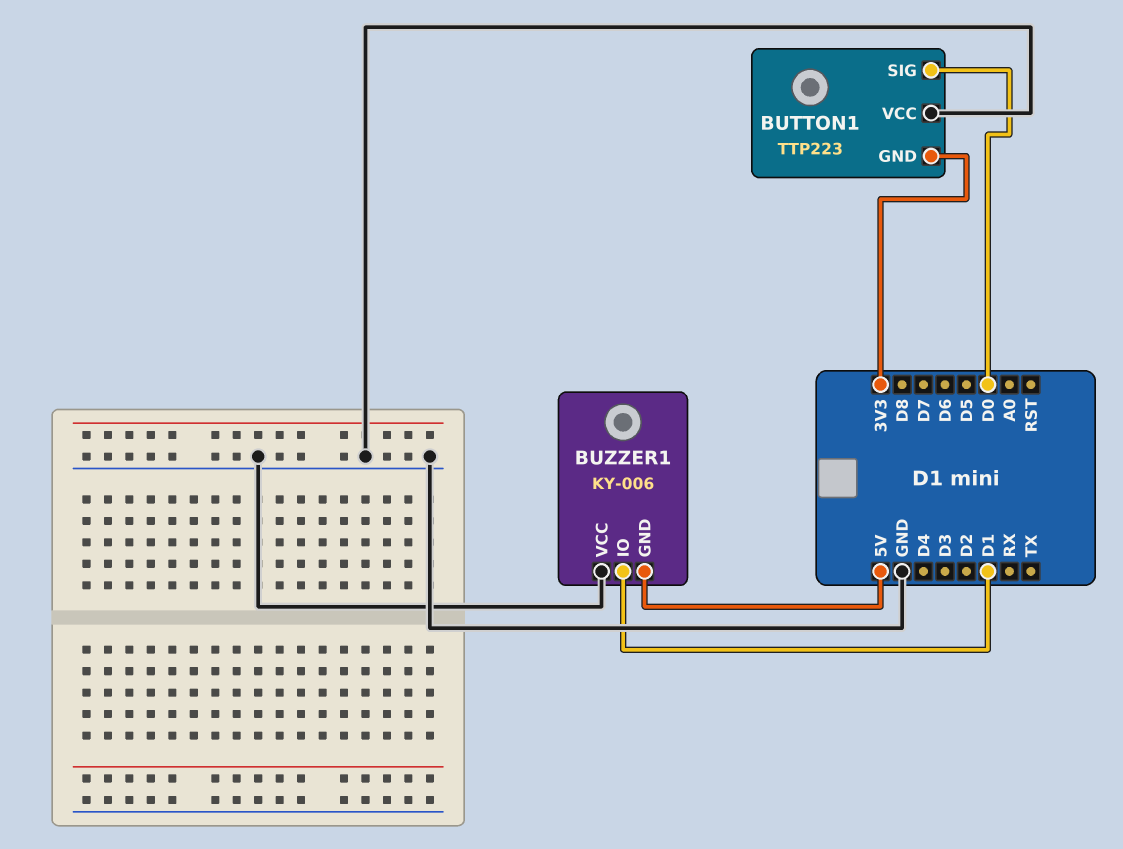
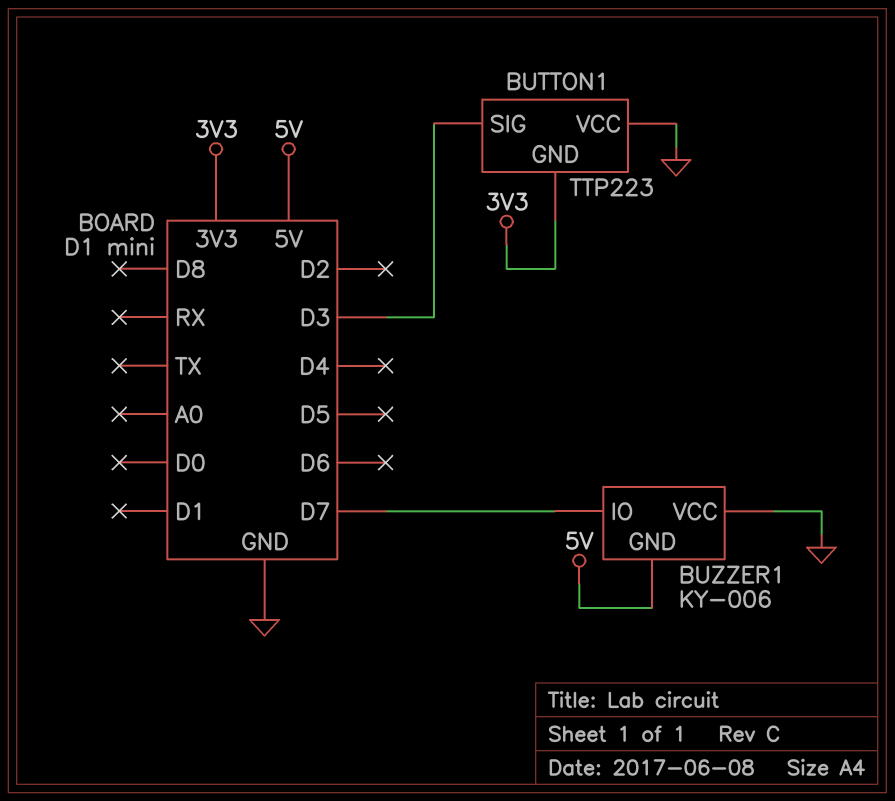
BUTTON1 pin SIG: D0 -> D3
BUZZER1 pin IO: D1 -> D7

